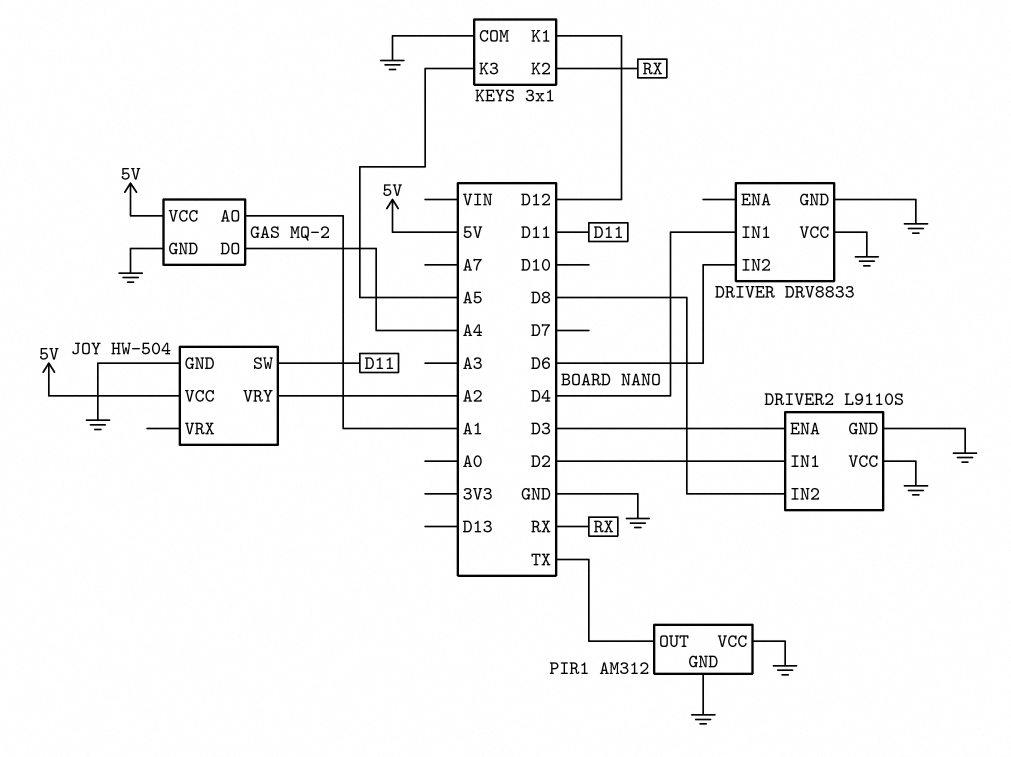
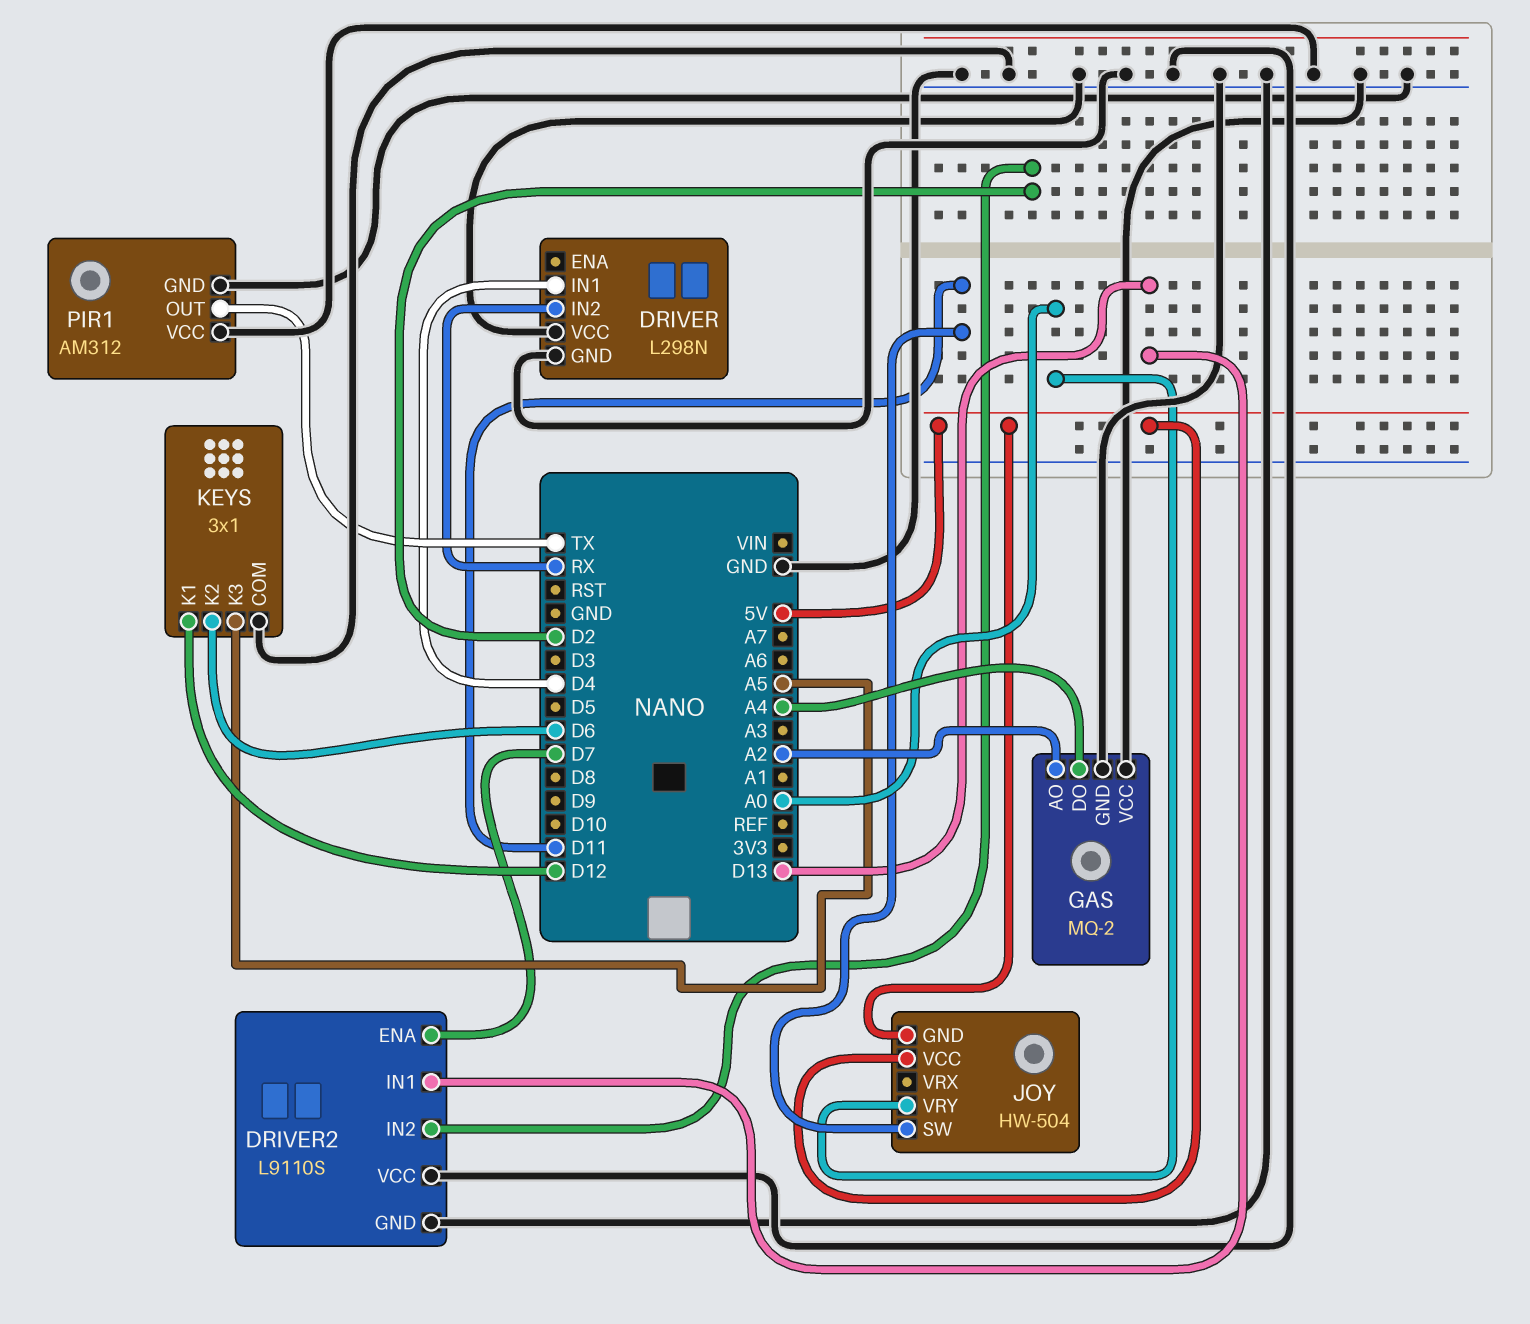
DRIVER: DRV8833 -> L298N
DRIVER pin IN2: D6 -> RX
DRIVER2 pin ENA: D3 -> D7
DRIVER2 pin IN1: D2 -> D13
DRIVER2 pin IN2: D8 -> D2
GAS pin AO: A1 -> A2
GAS pin VCC: 5V -> GND
JOY pin GND: GND -> 5V
JOY pin VRY: A2 -> A0
KEYS pin K2: RX -> D6

